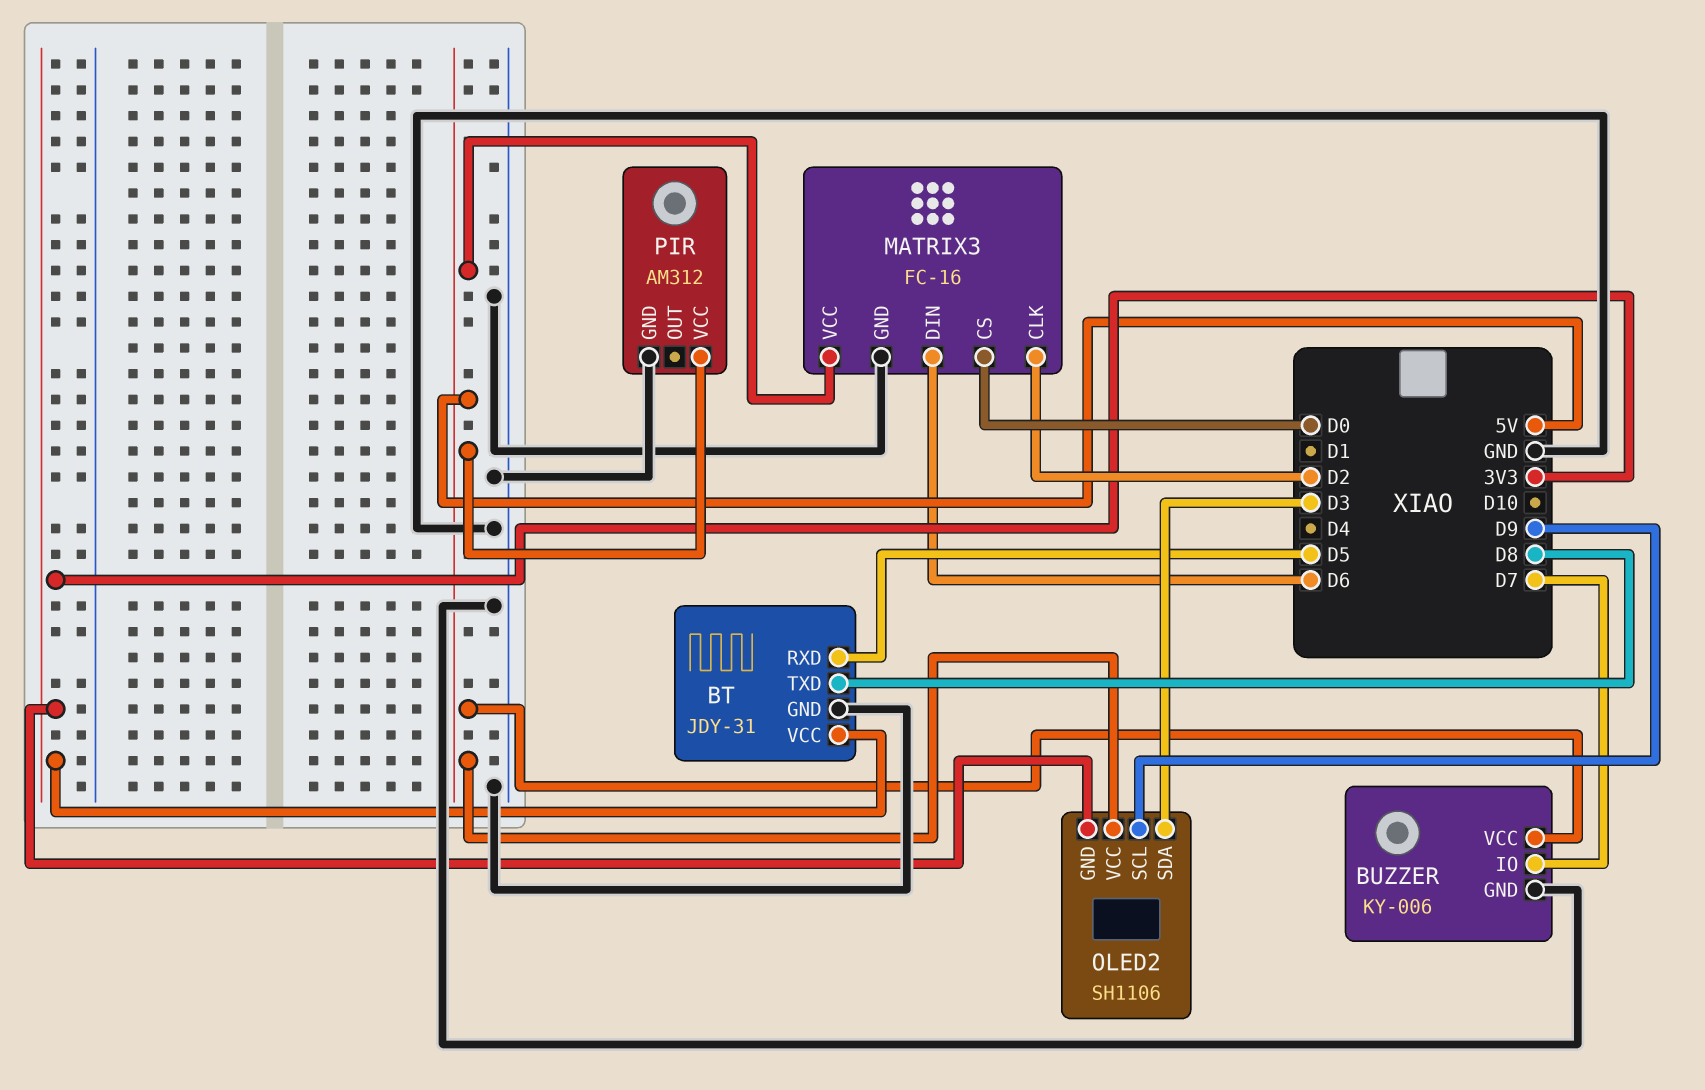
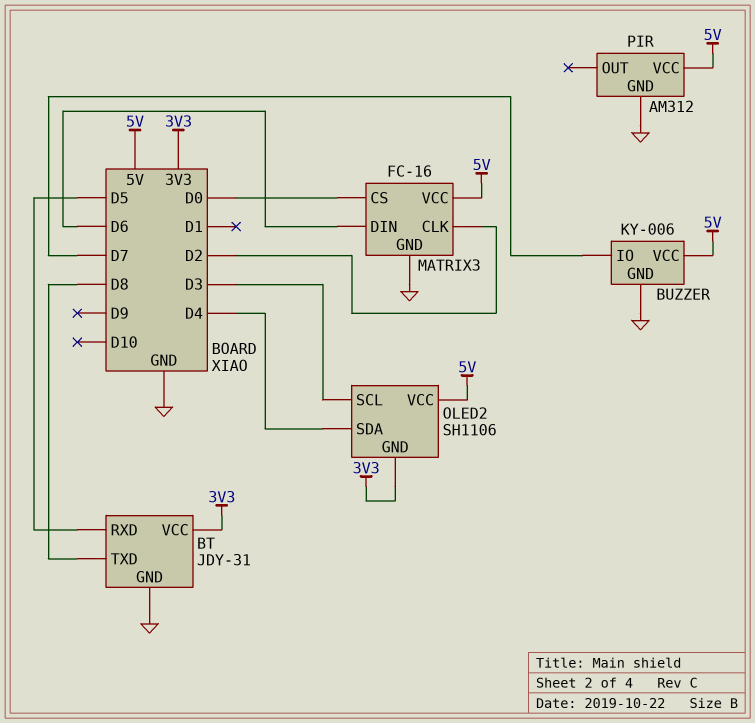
OLED2 pin SCL: D9 -> D3
OLED2 pin SDA: D3 -> D4

